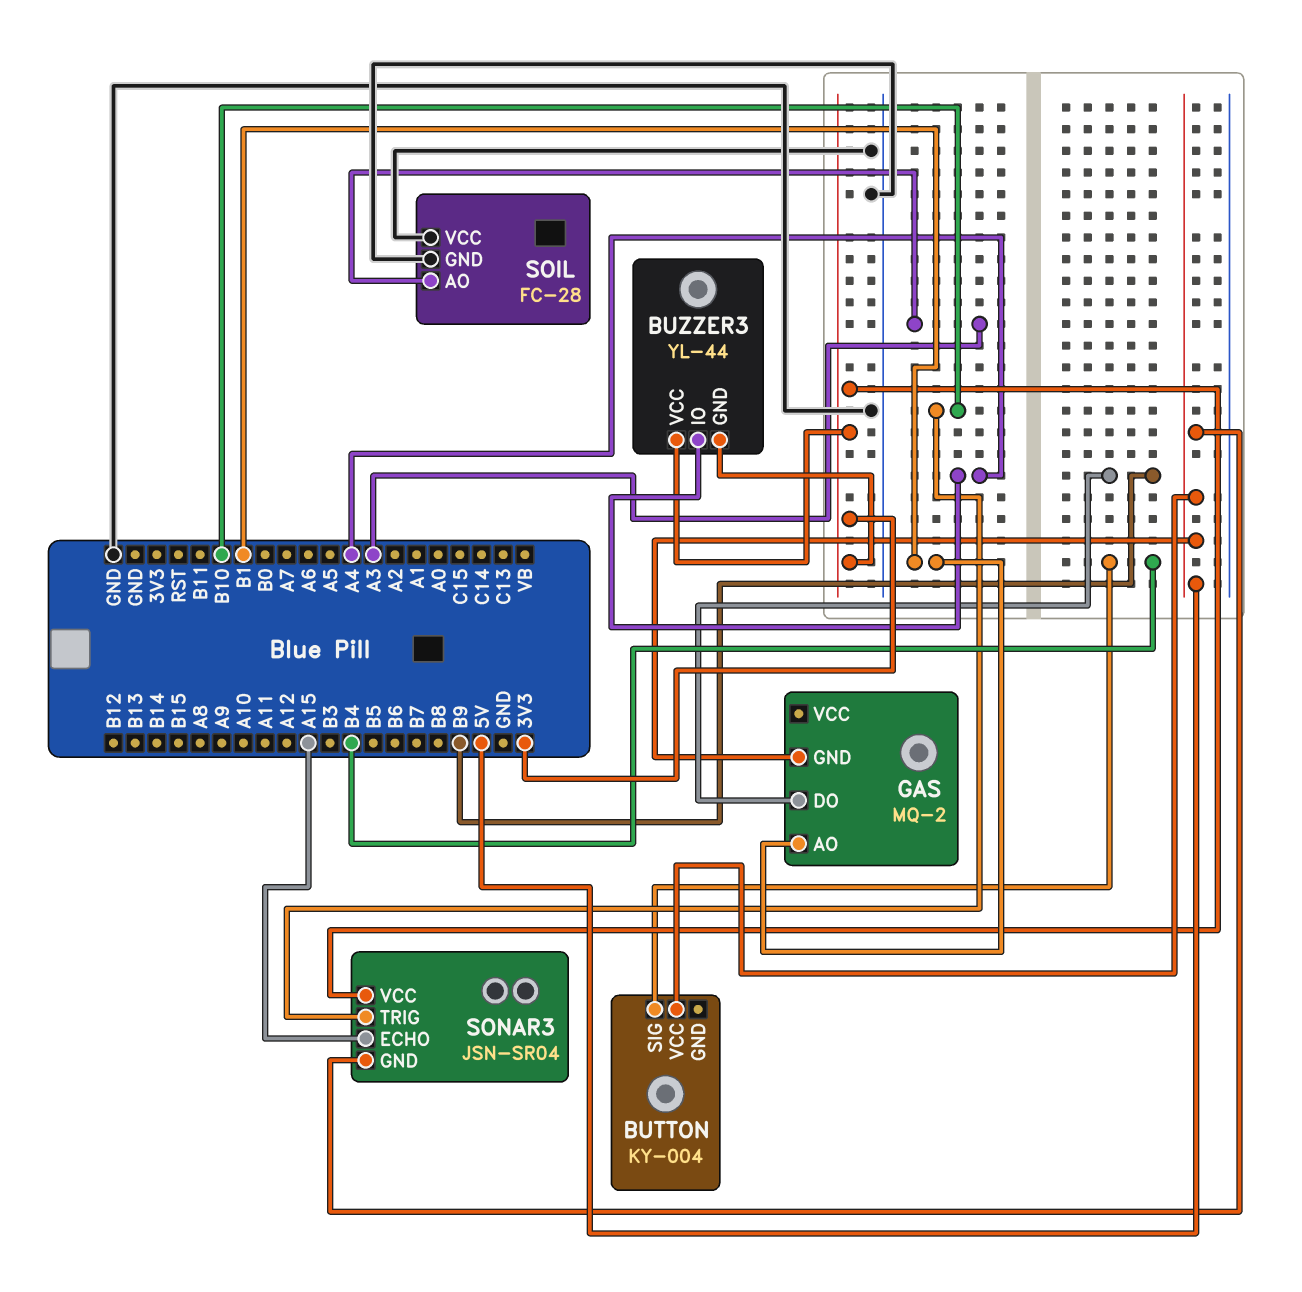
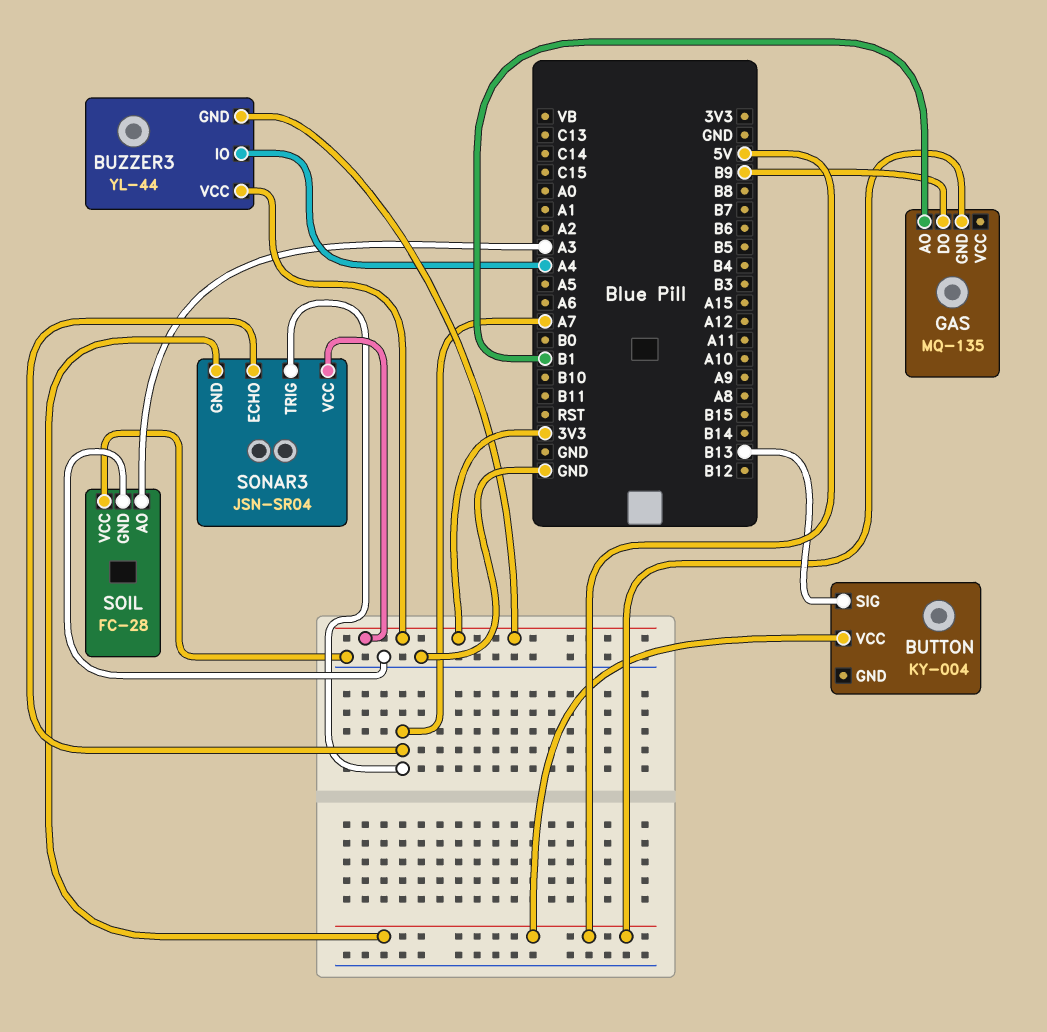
BUTTON pin SIG: B4 -> B13
GAS: MQ-2 -> MQ-135
SONAR3 pin ECHO: A15 -> A7
SONAR3 pin TRIG: B10 -> A7

